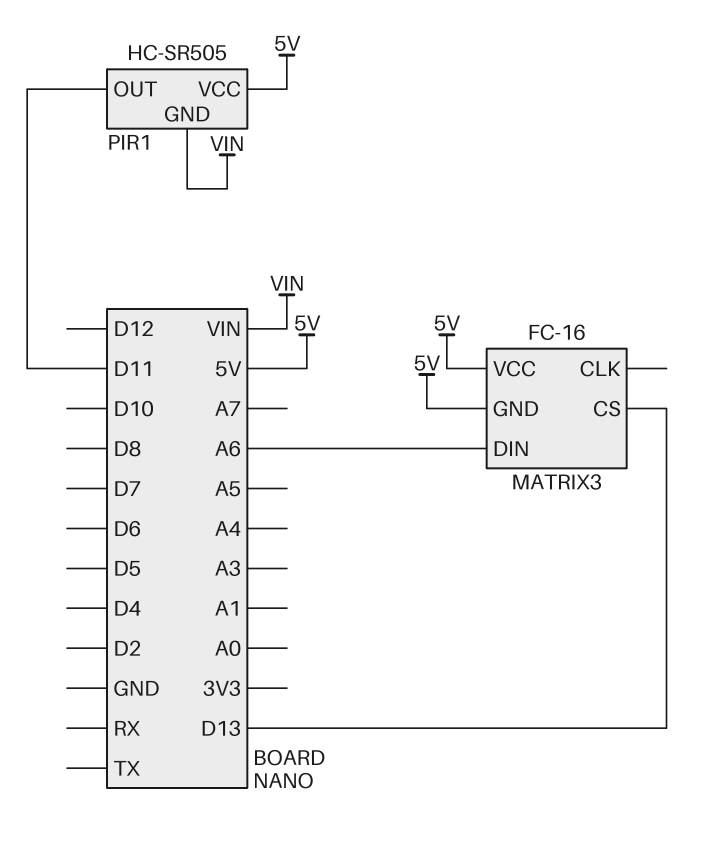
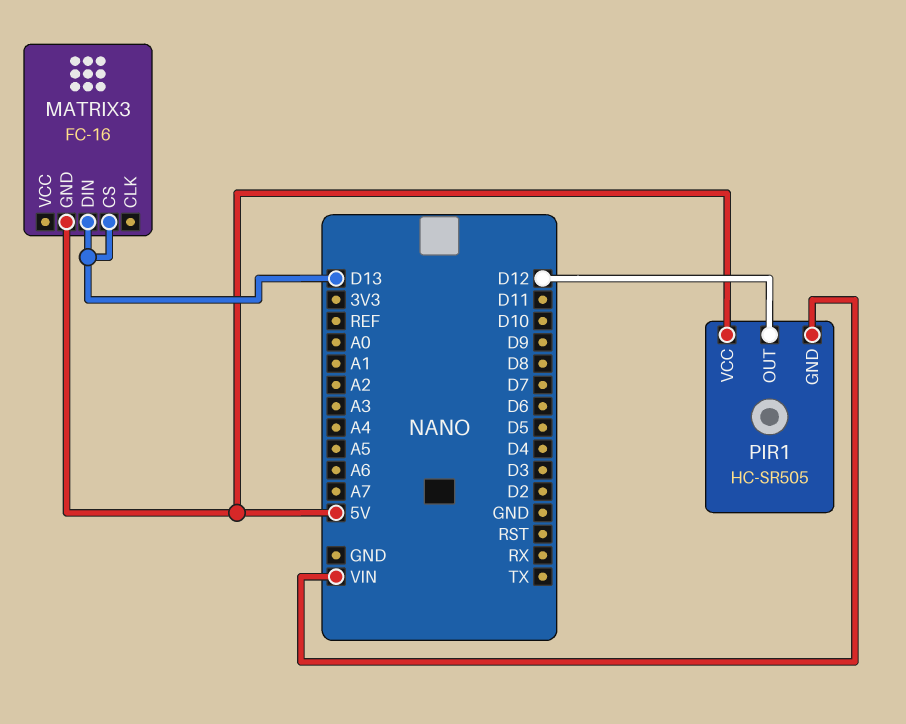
MATRIX3 pin DIN: A6 -> D13
MATRIX3 pin VCC: 5V -> none
PIR1 pin OUT: D11 -> D12

